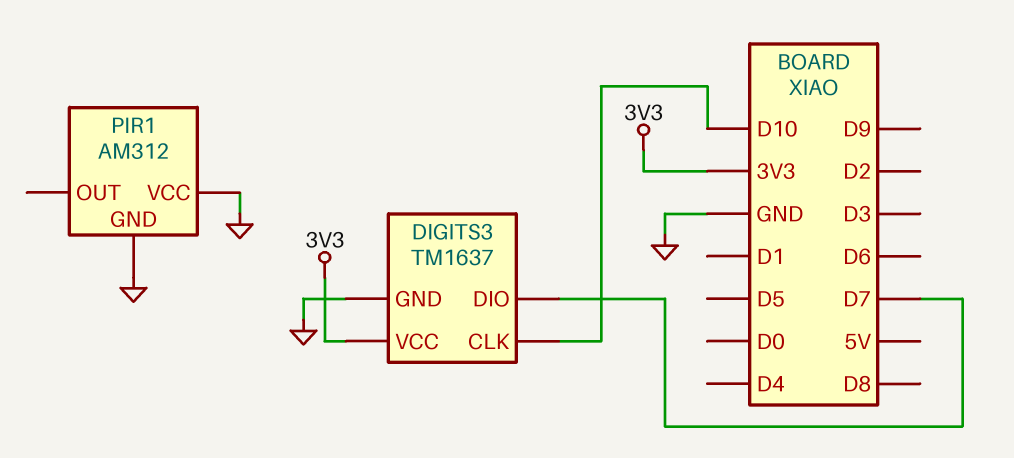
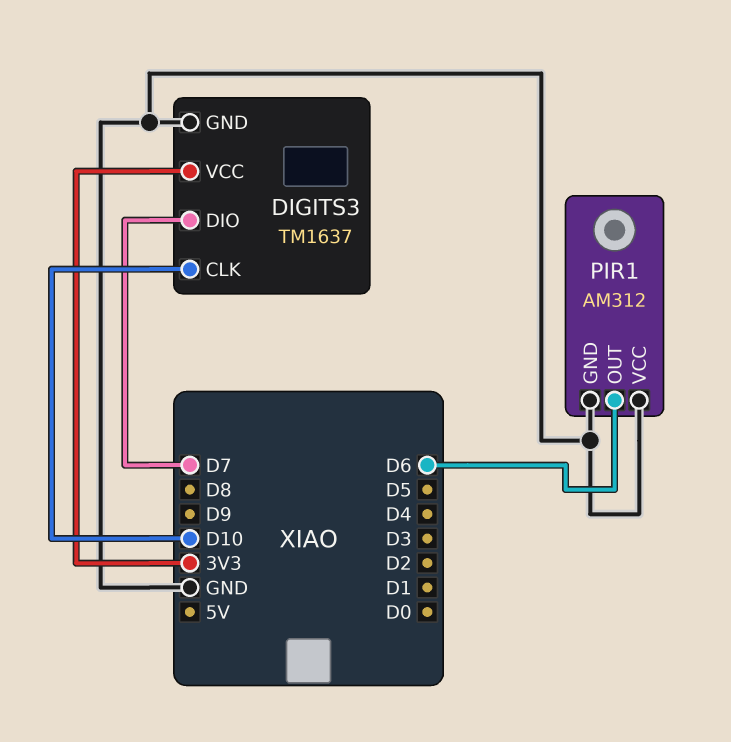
PIR1 pin OUT: none -> D6

